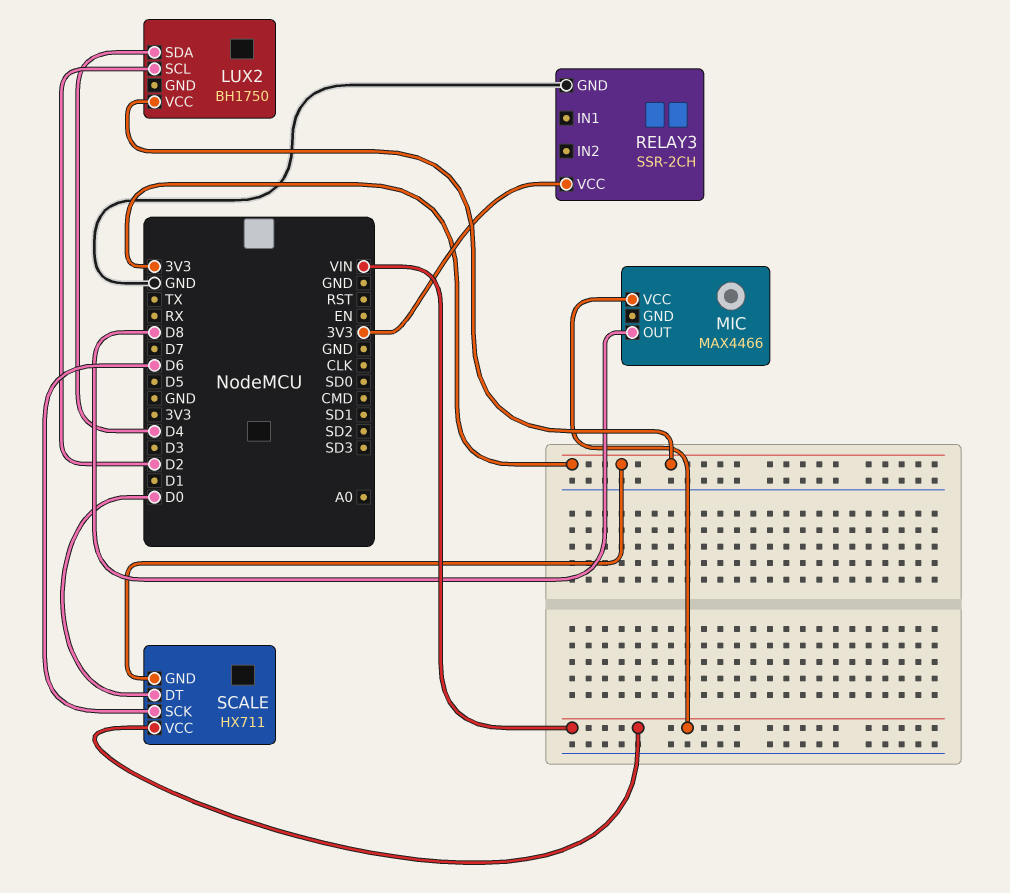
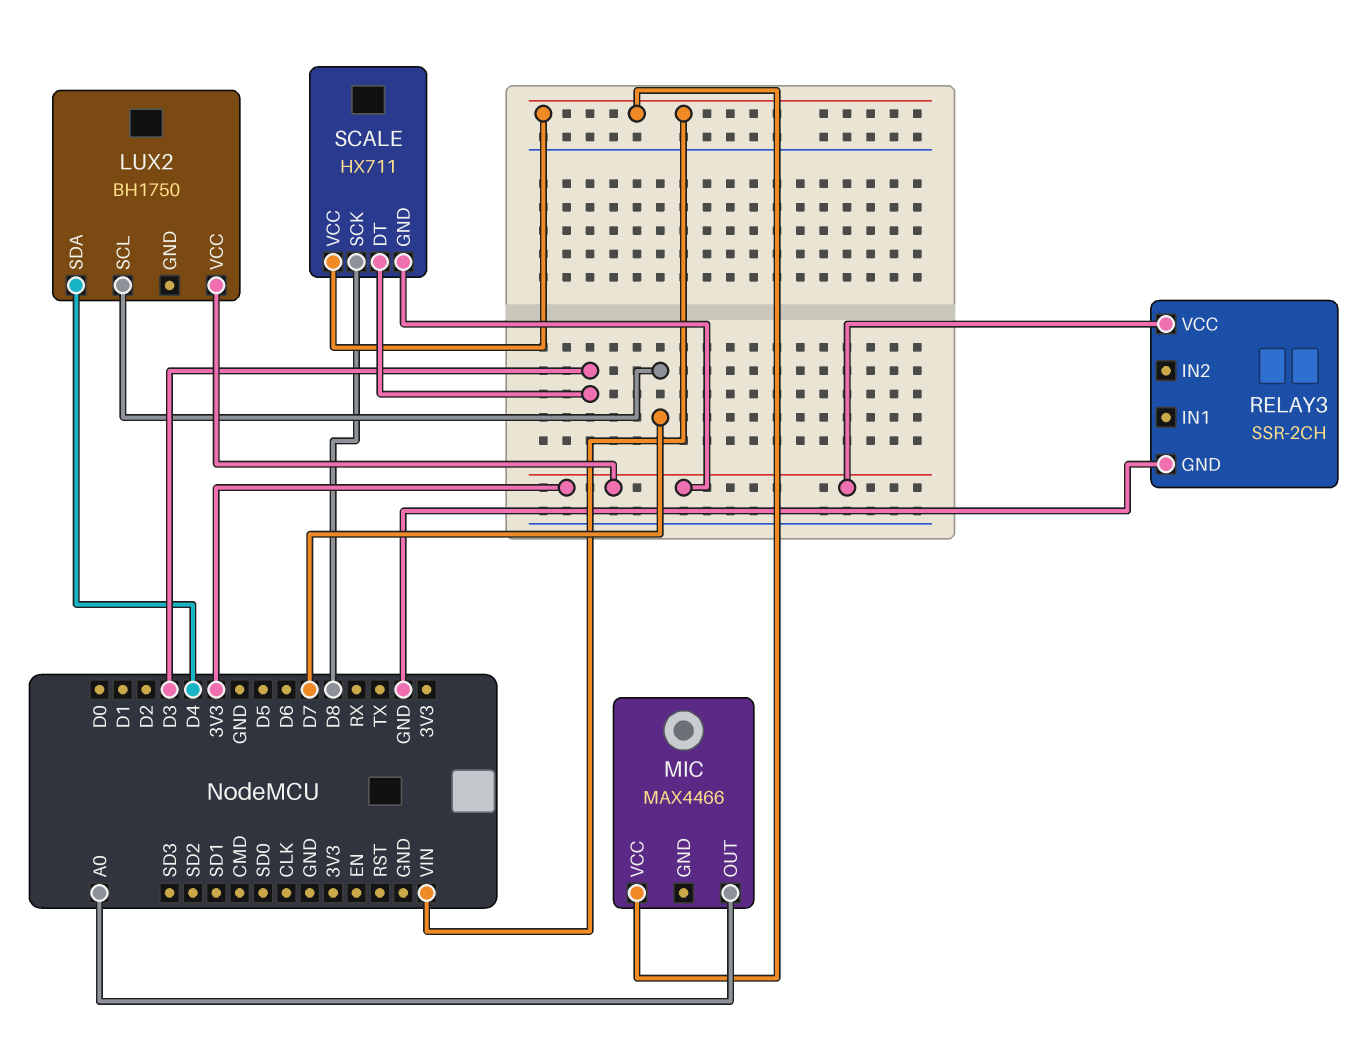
LUX2 pin SCL: D2 -> D7
MIC pin OUT: D8 -> A0
SCALE pin DT: D0 -> D3
SCALE pin SCK: D6 -> D8

